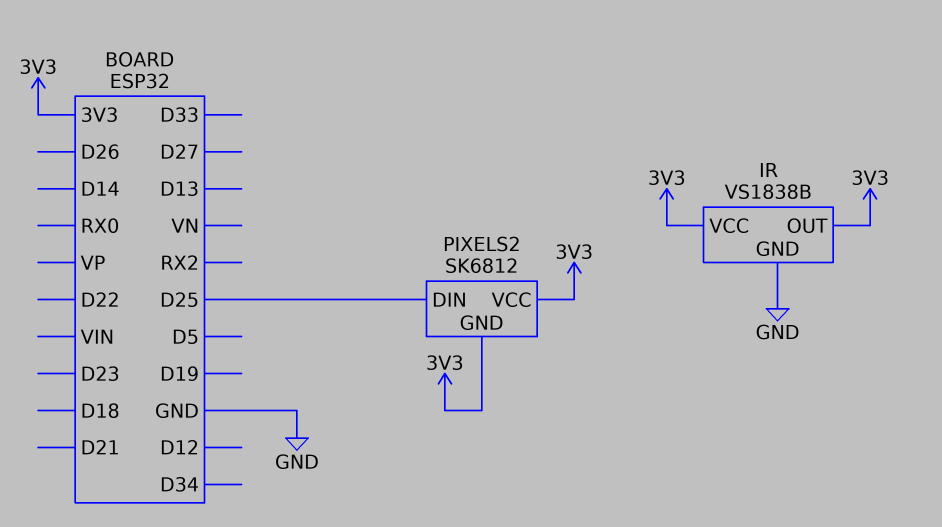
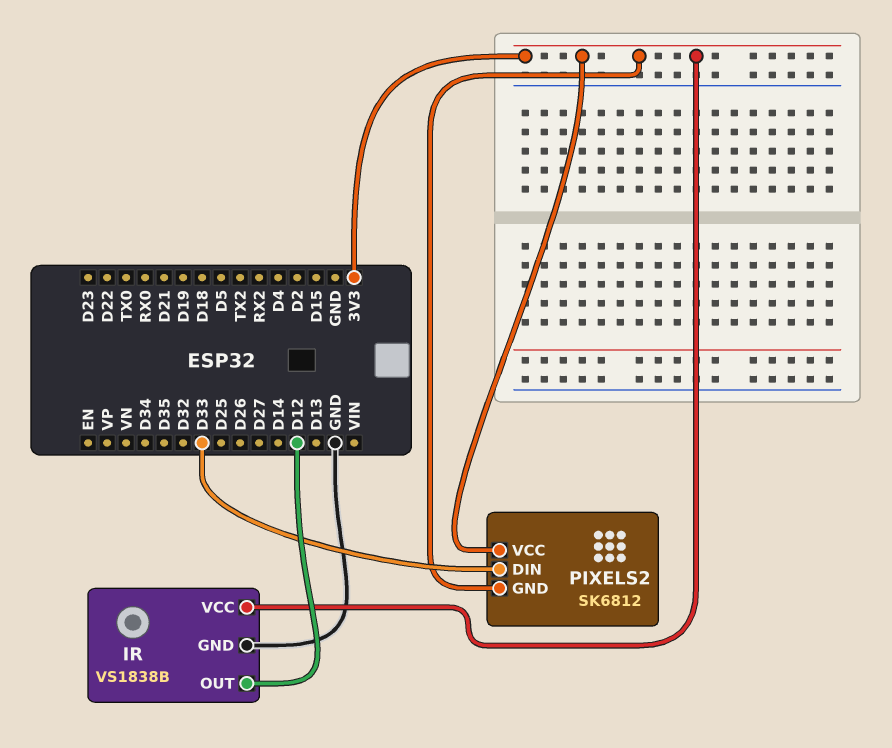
IR pin OUT: 3V3 -> D12
PIXELS2 pin DIN: D25 -> D33

